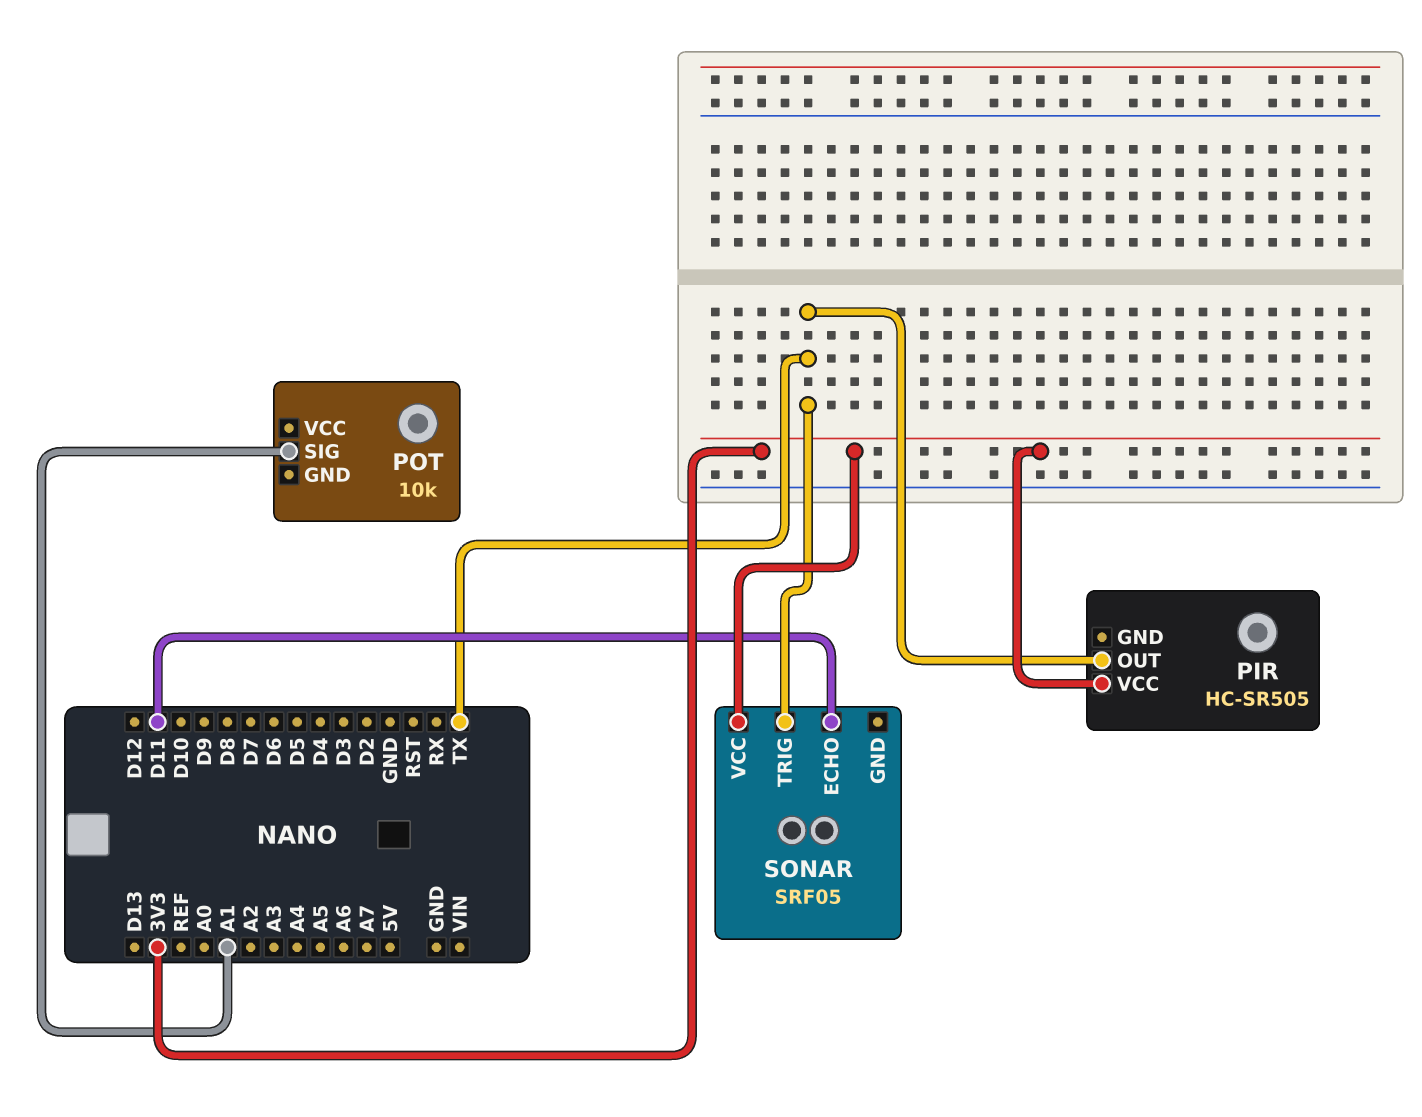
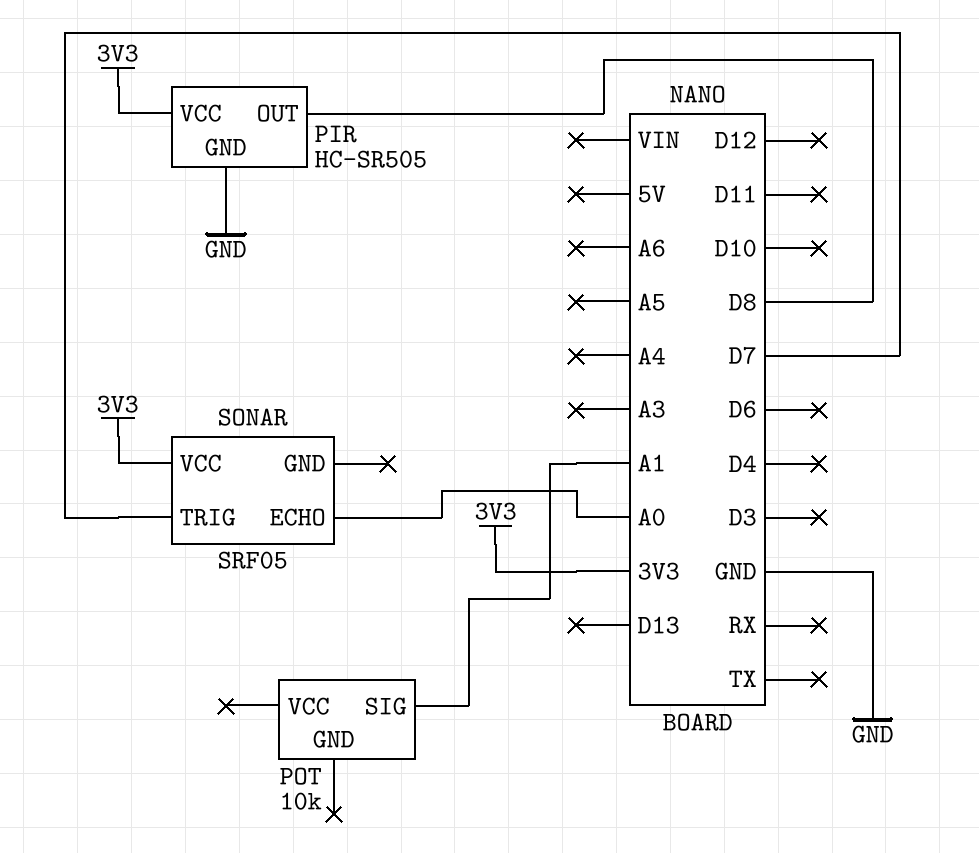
PIR pin GND: none -> GND
PIR pin OUT: TX -> D8
SONAR pin ECHO: D11 -> A0
SONAR pin TRIG: TX -> D7

